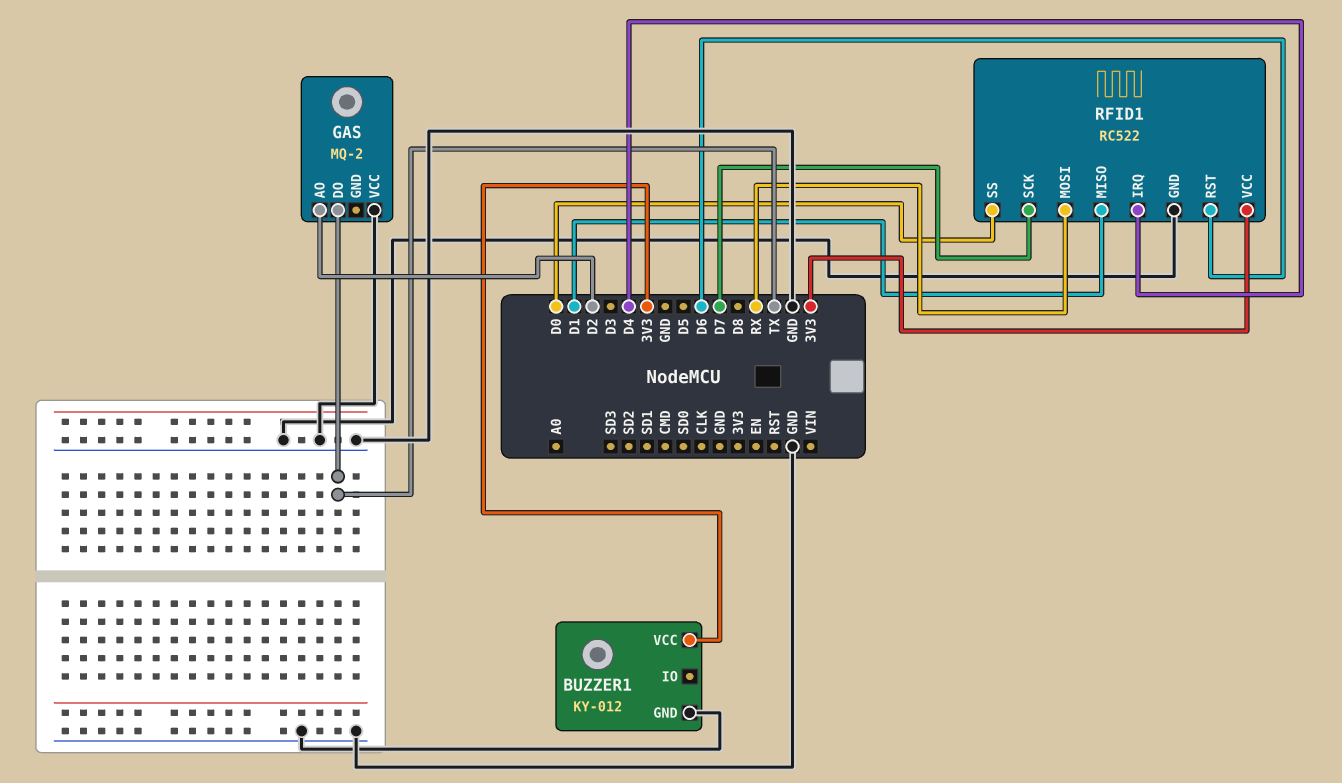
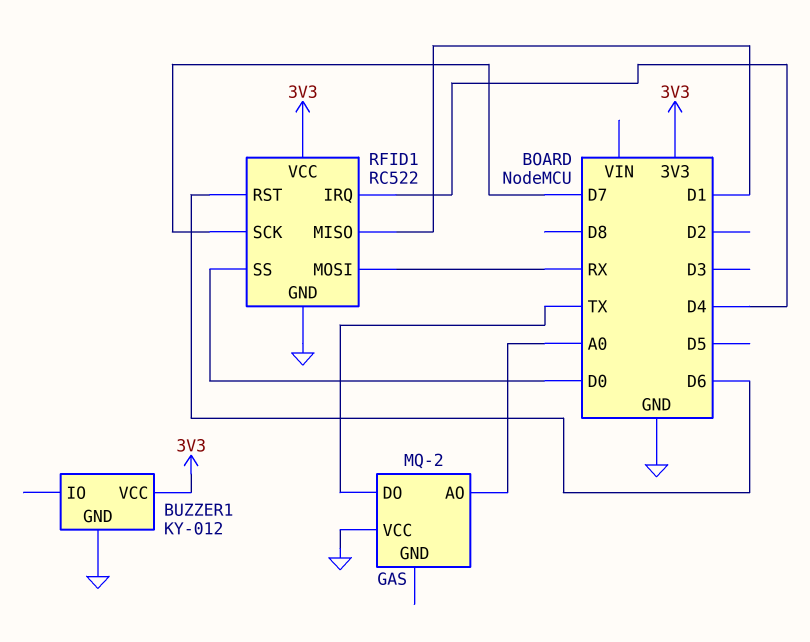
GAS pin AO: D2 -> A0

